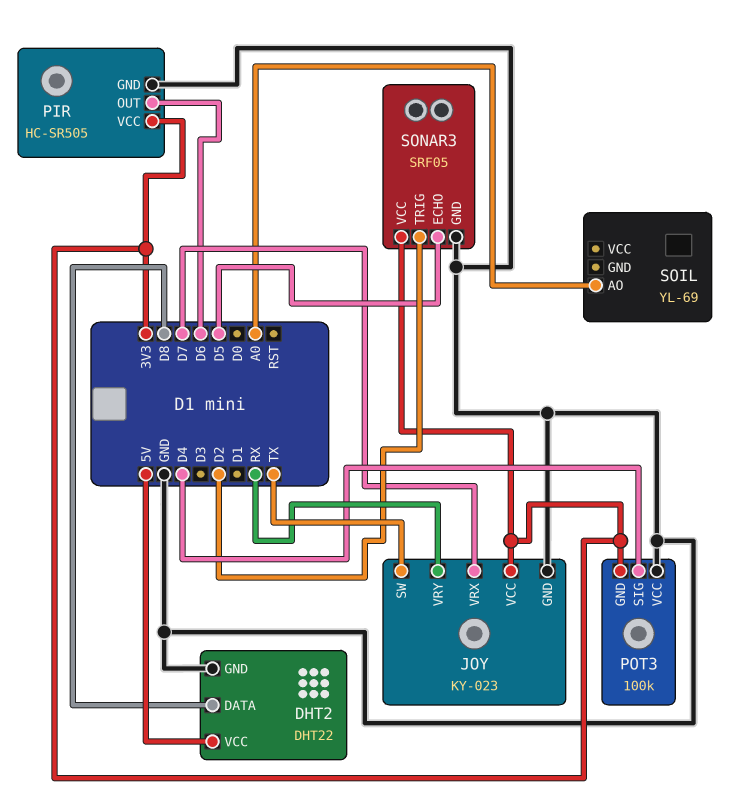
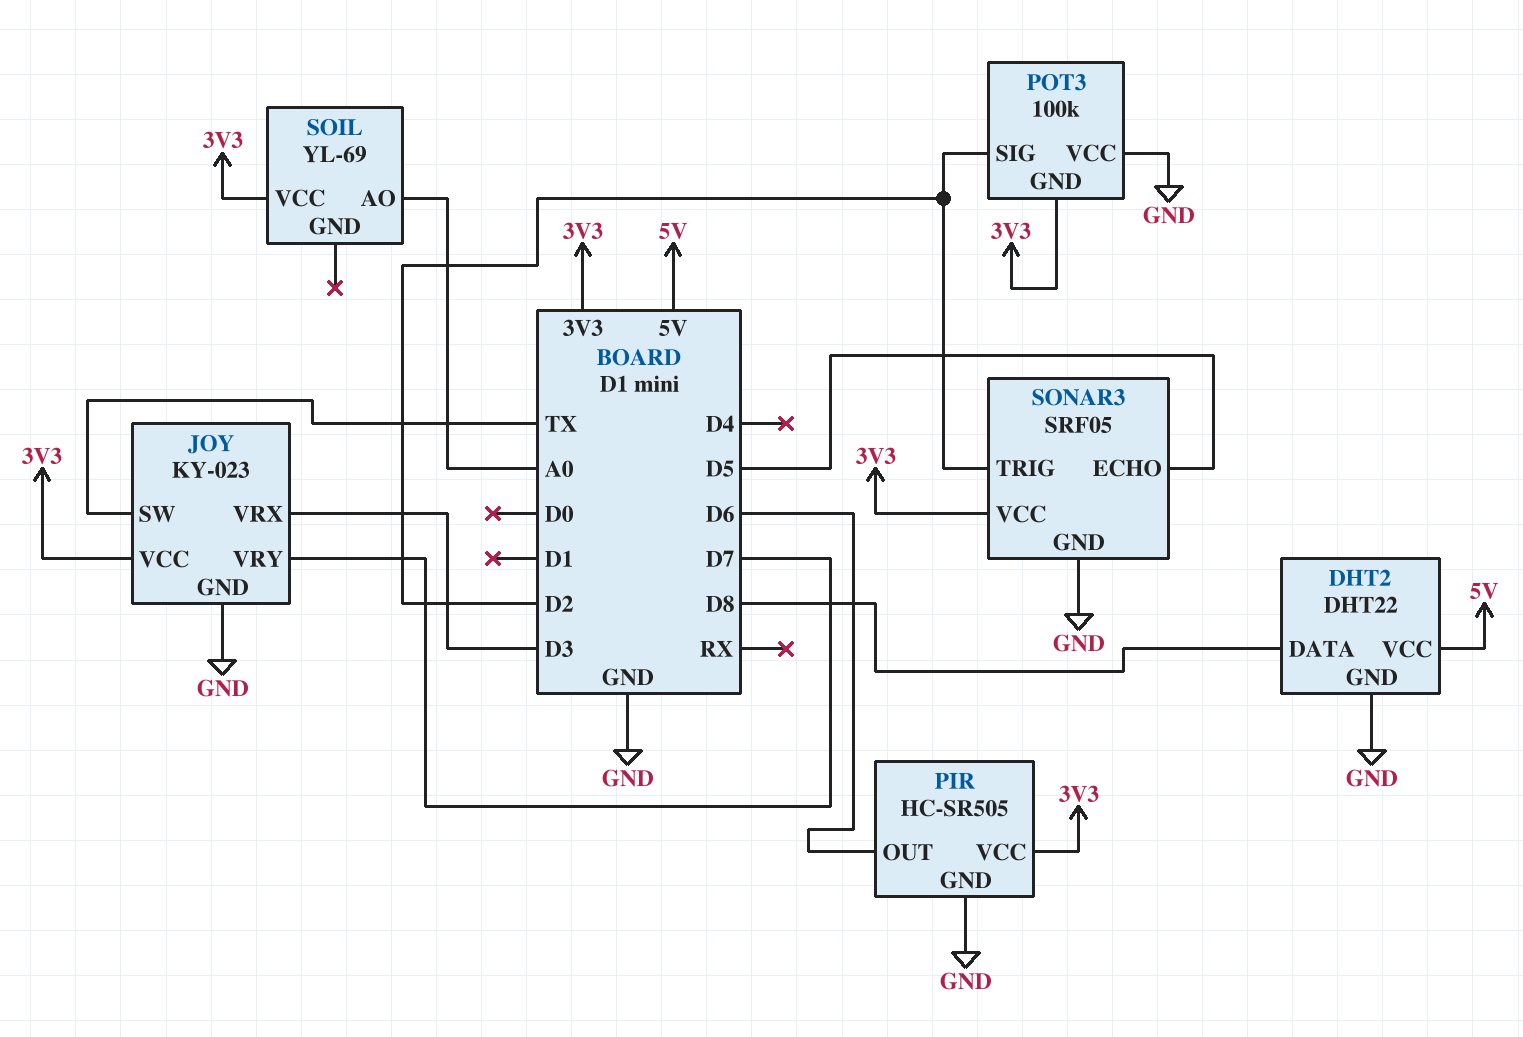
JOY pin VRX: D7 -> D3
JOY pin VRY: RX -> D7
POT3 pin SIG: D4 -> D2
SOIL pin VCC: none -> 3V3

